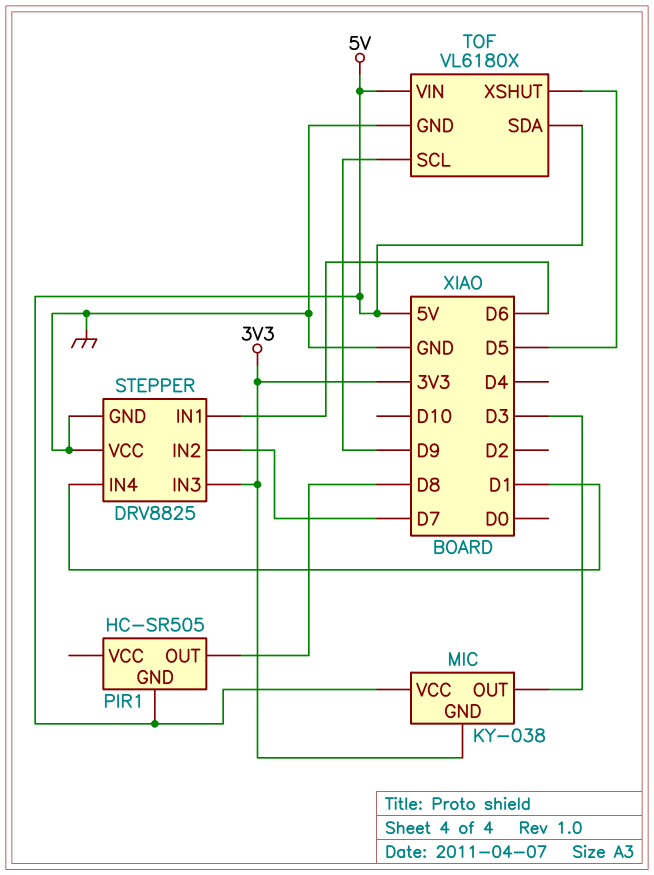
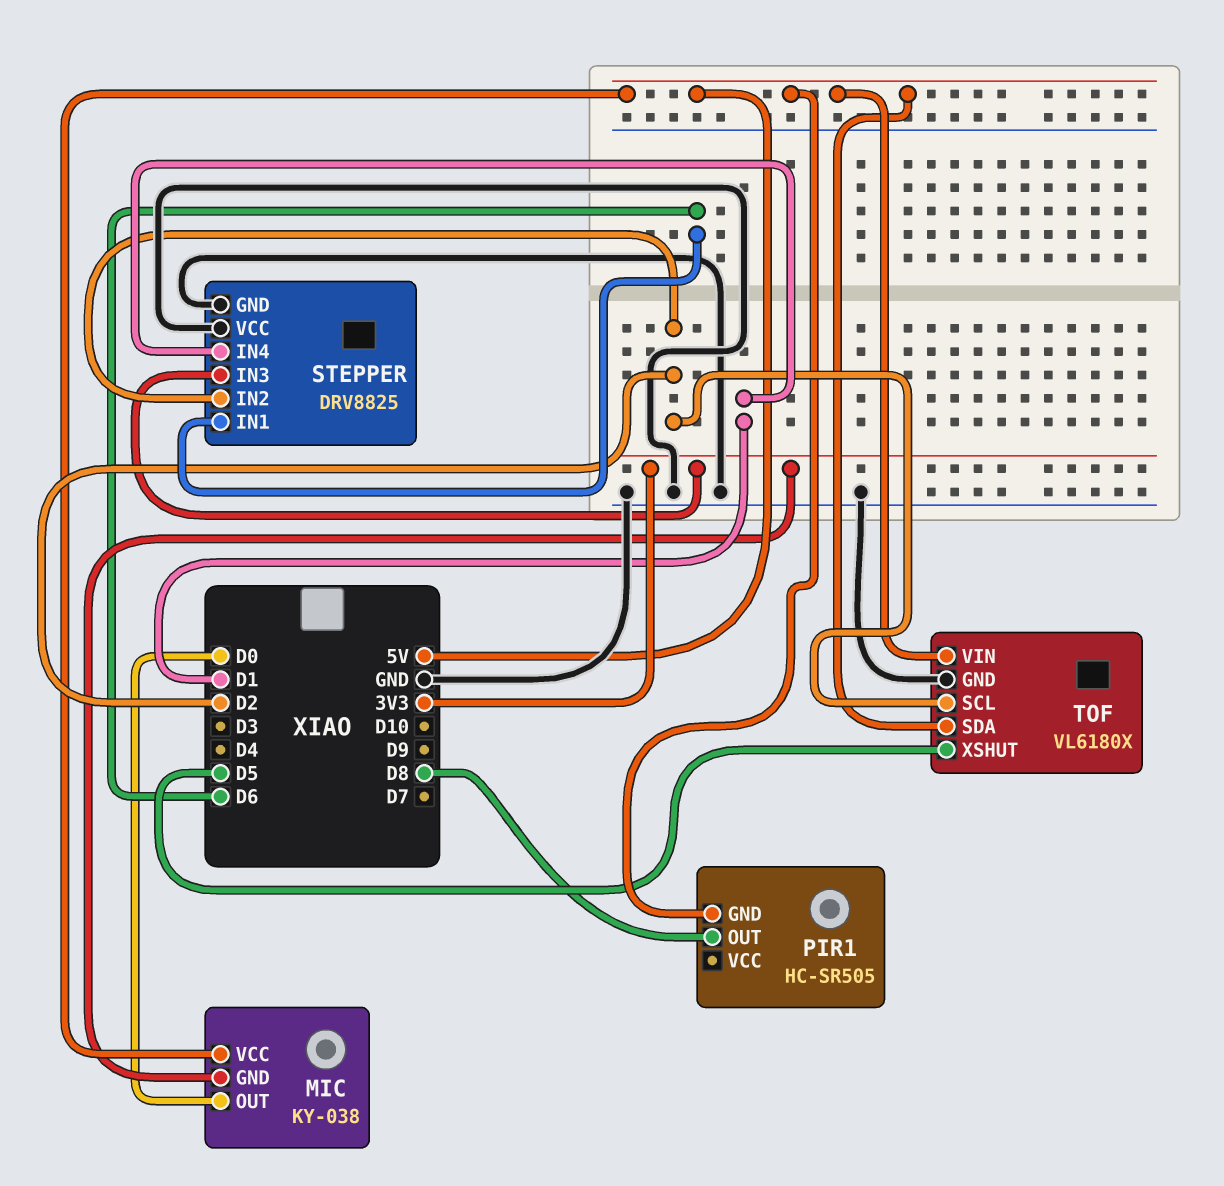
MIC pin OUT: D3 -> D0
STEPPER pin IN2: D7 -> D2
TOF pin SCL: D9 -> D2

